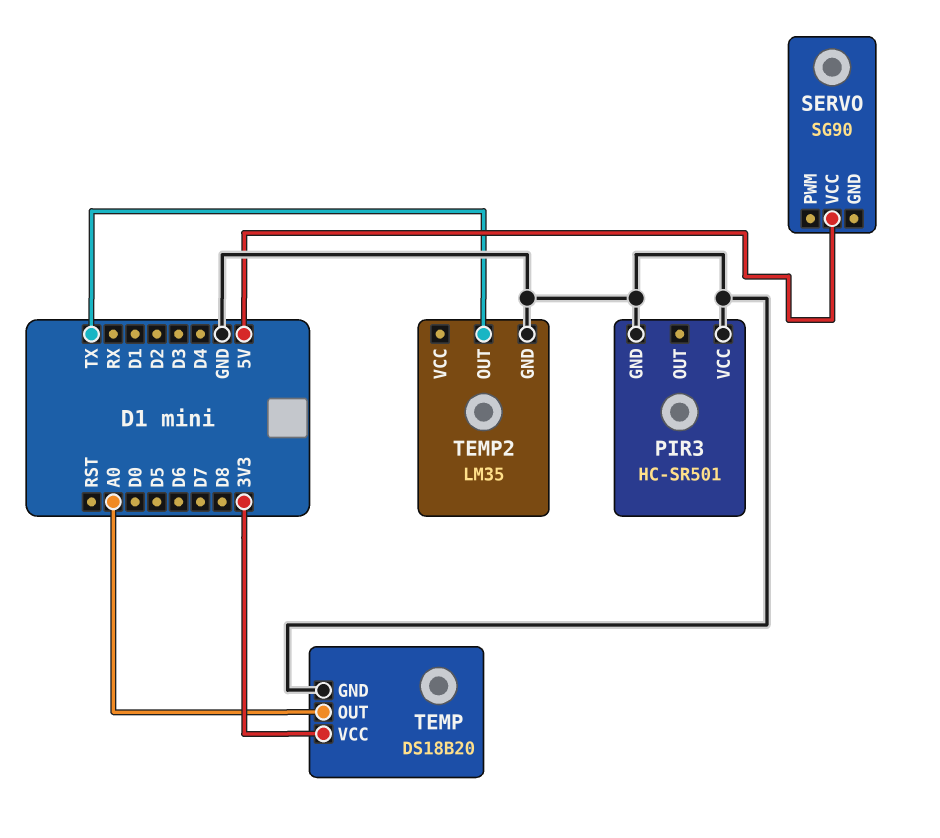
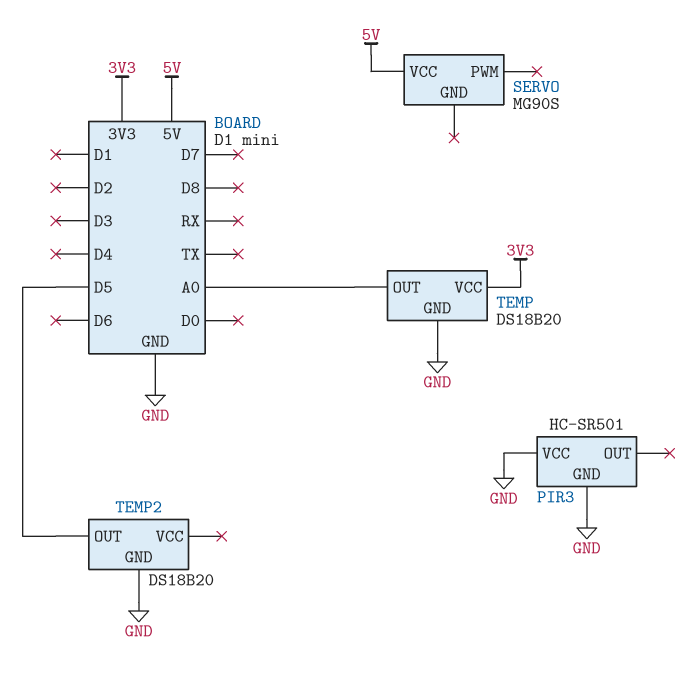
SERVO: SG90 -> MG90S
TEMP2: LM35 -> DS18B20
TEMP2 pin OUT: TX -> D5

